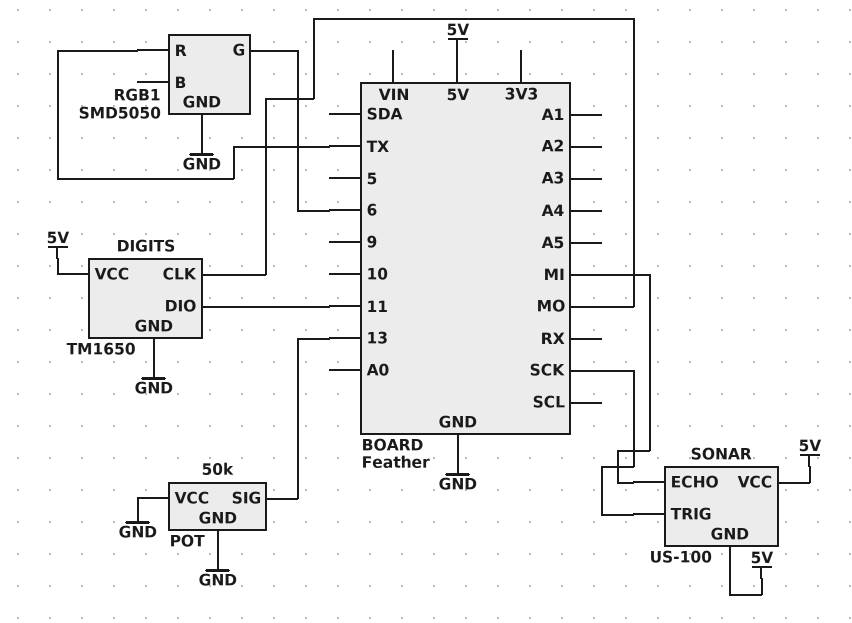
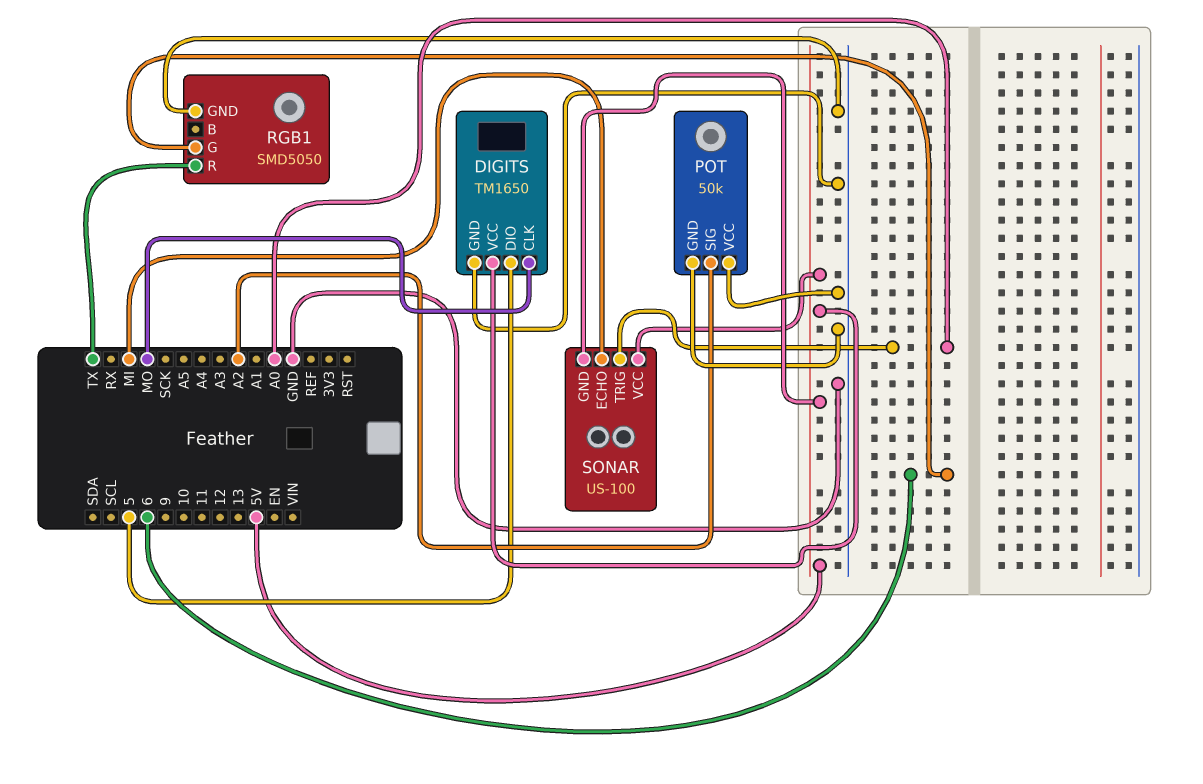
DIGITS pin DIO: 11 -> 5
POT pin SIG: 13 -> A2
SONAR pin TRIG: SCK -> A0

